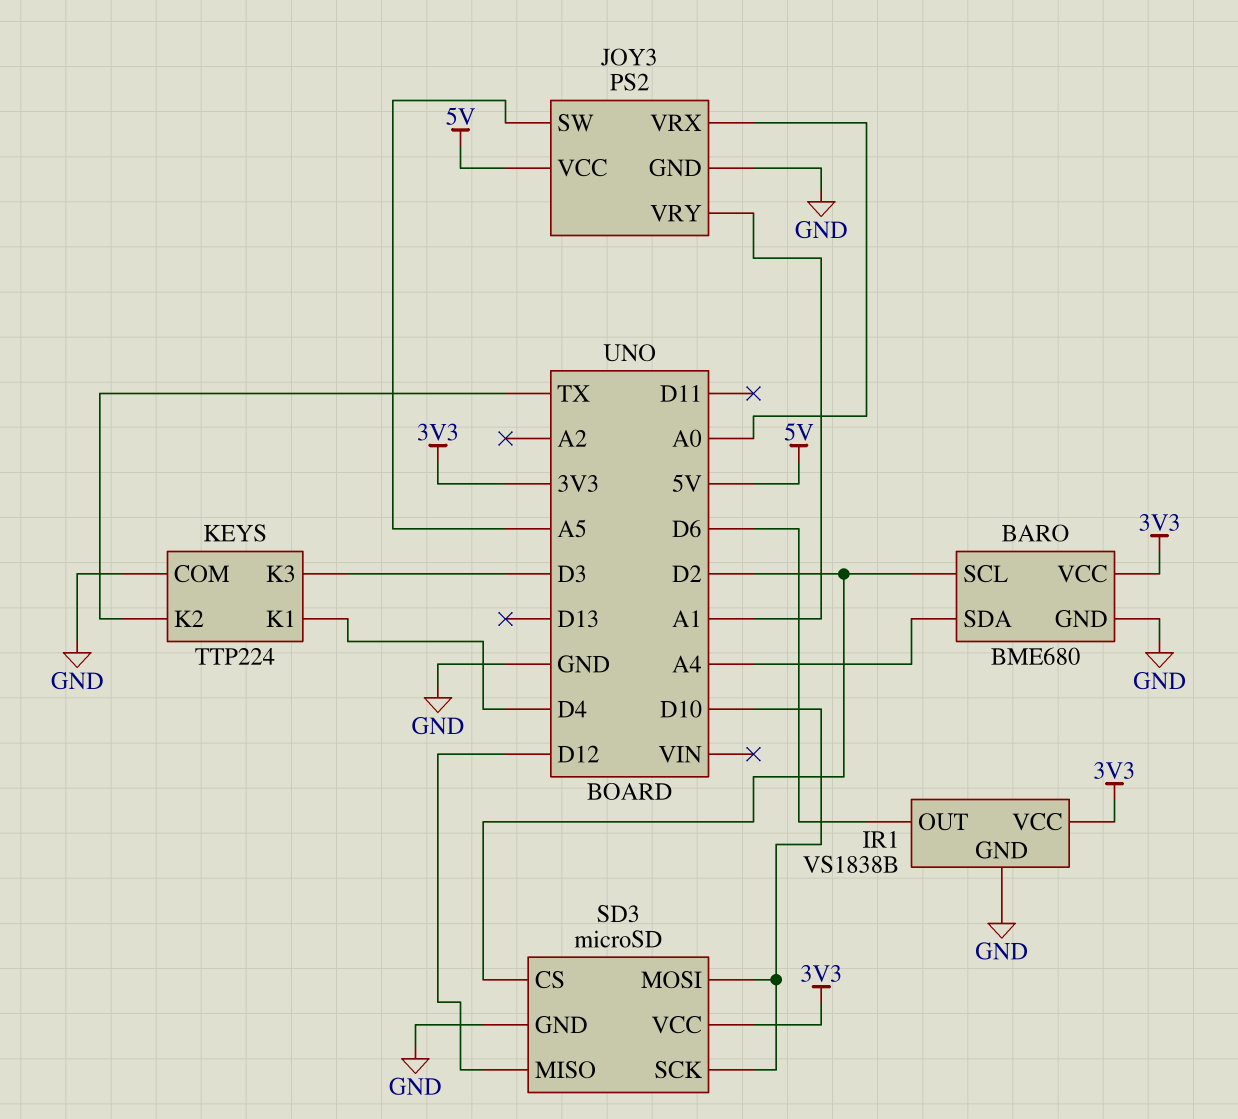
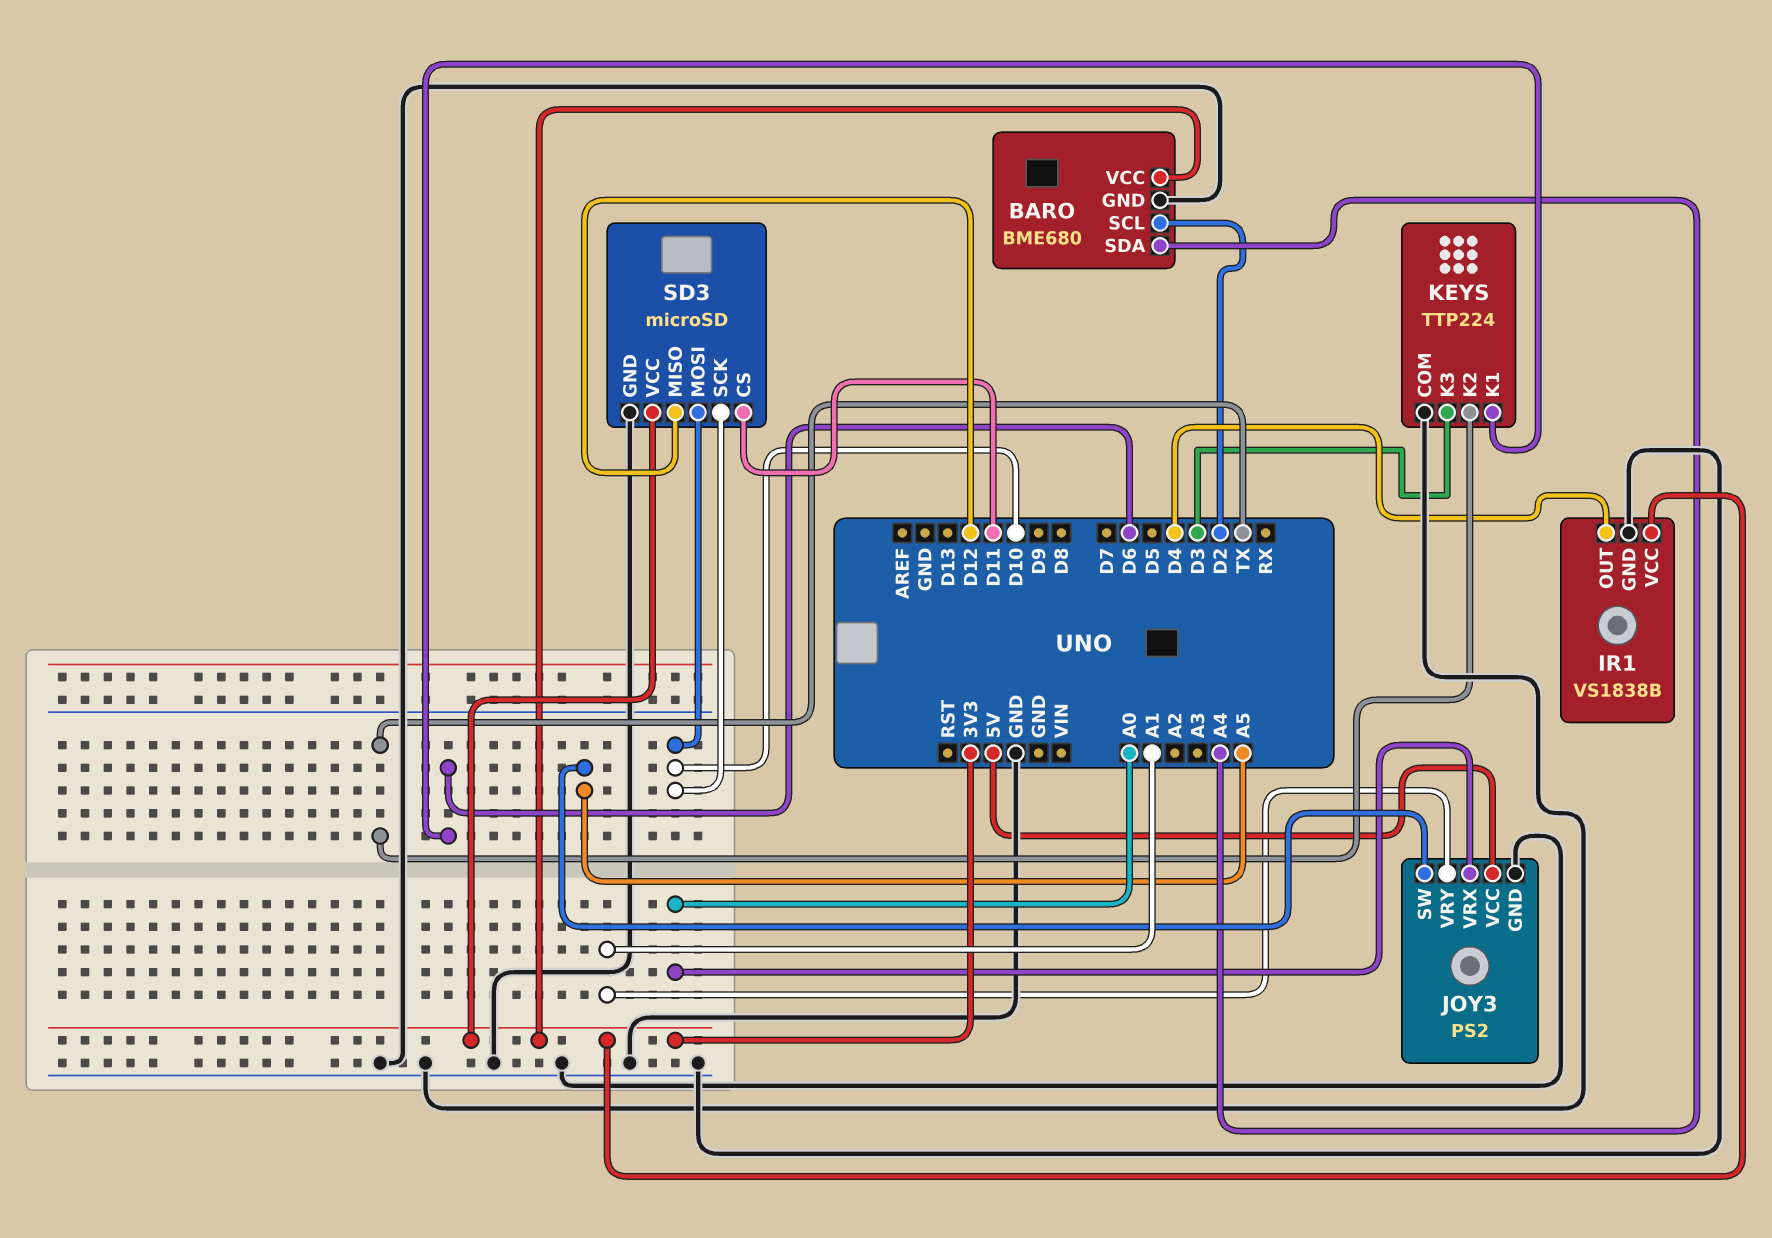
IR1 pin OUT: D6 -> D4
KEYS pin K1: D4 -> D6
SD3 pin CS: D2 -> D11

